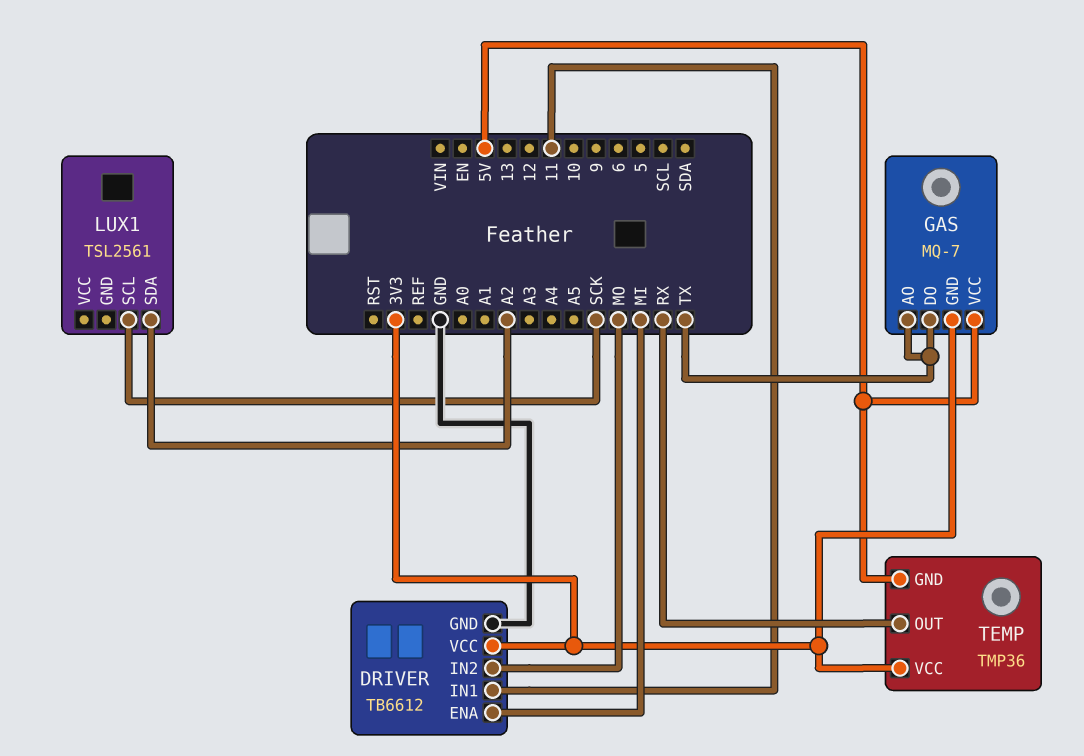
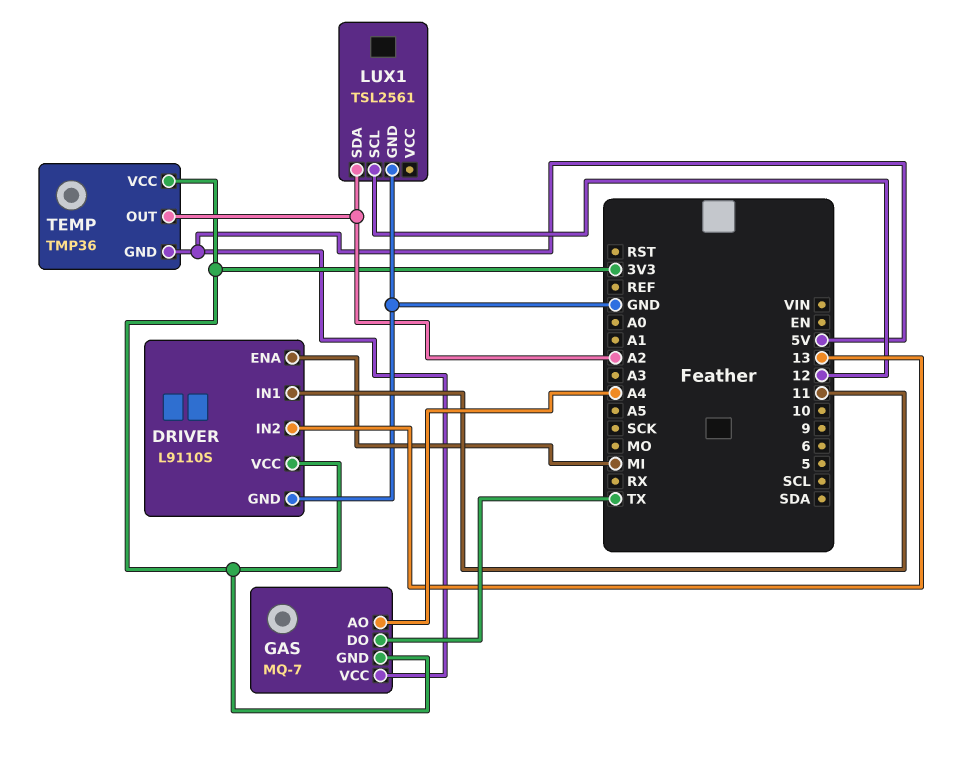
DRIVER: TB6612 -> L9110S
DRIVER pin IN2: MO -> 13
GAS pin AO: TX -> A4
LUX1 pin GND: none -> GND
LUX1 pin SCL: SCK -> 12
TEMP pin OUT: RX -> A2

